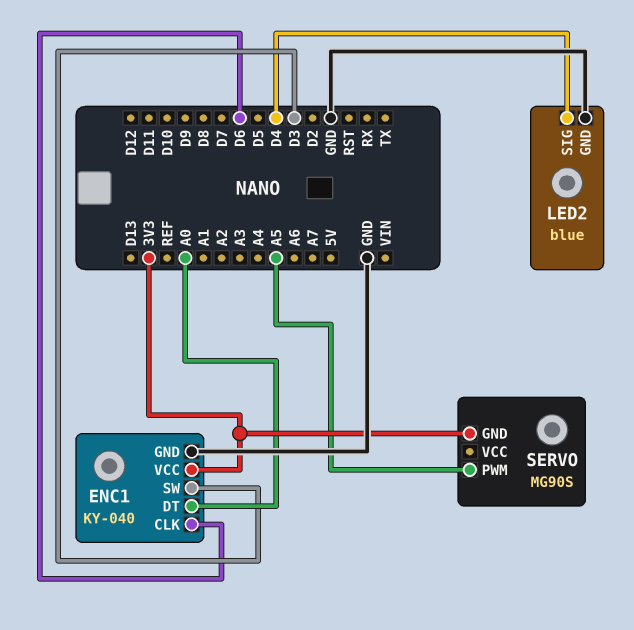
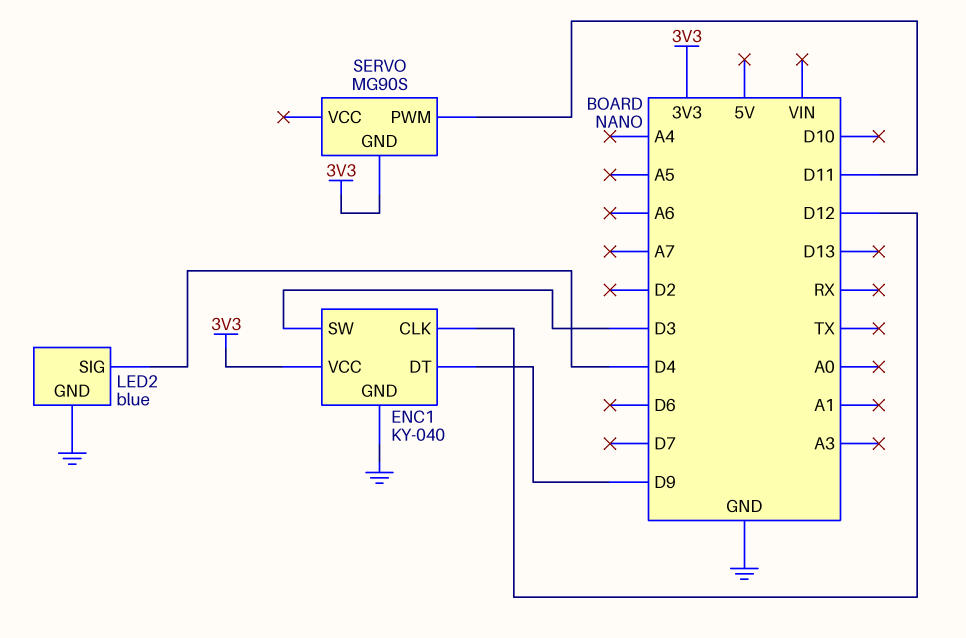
ENC1 pin CLK: D6 -> D12
ENC1 pin DT: A0 -> D9
SERVO pin PWM: A5 -> D11

